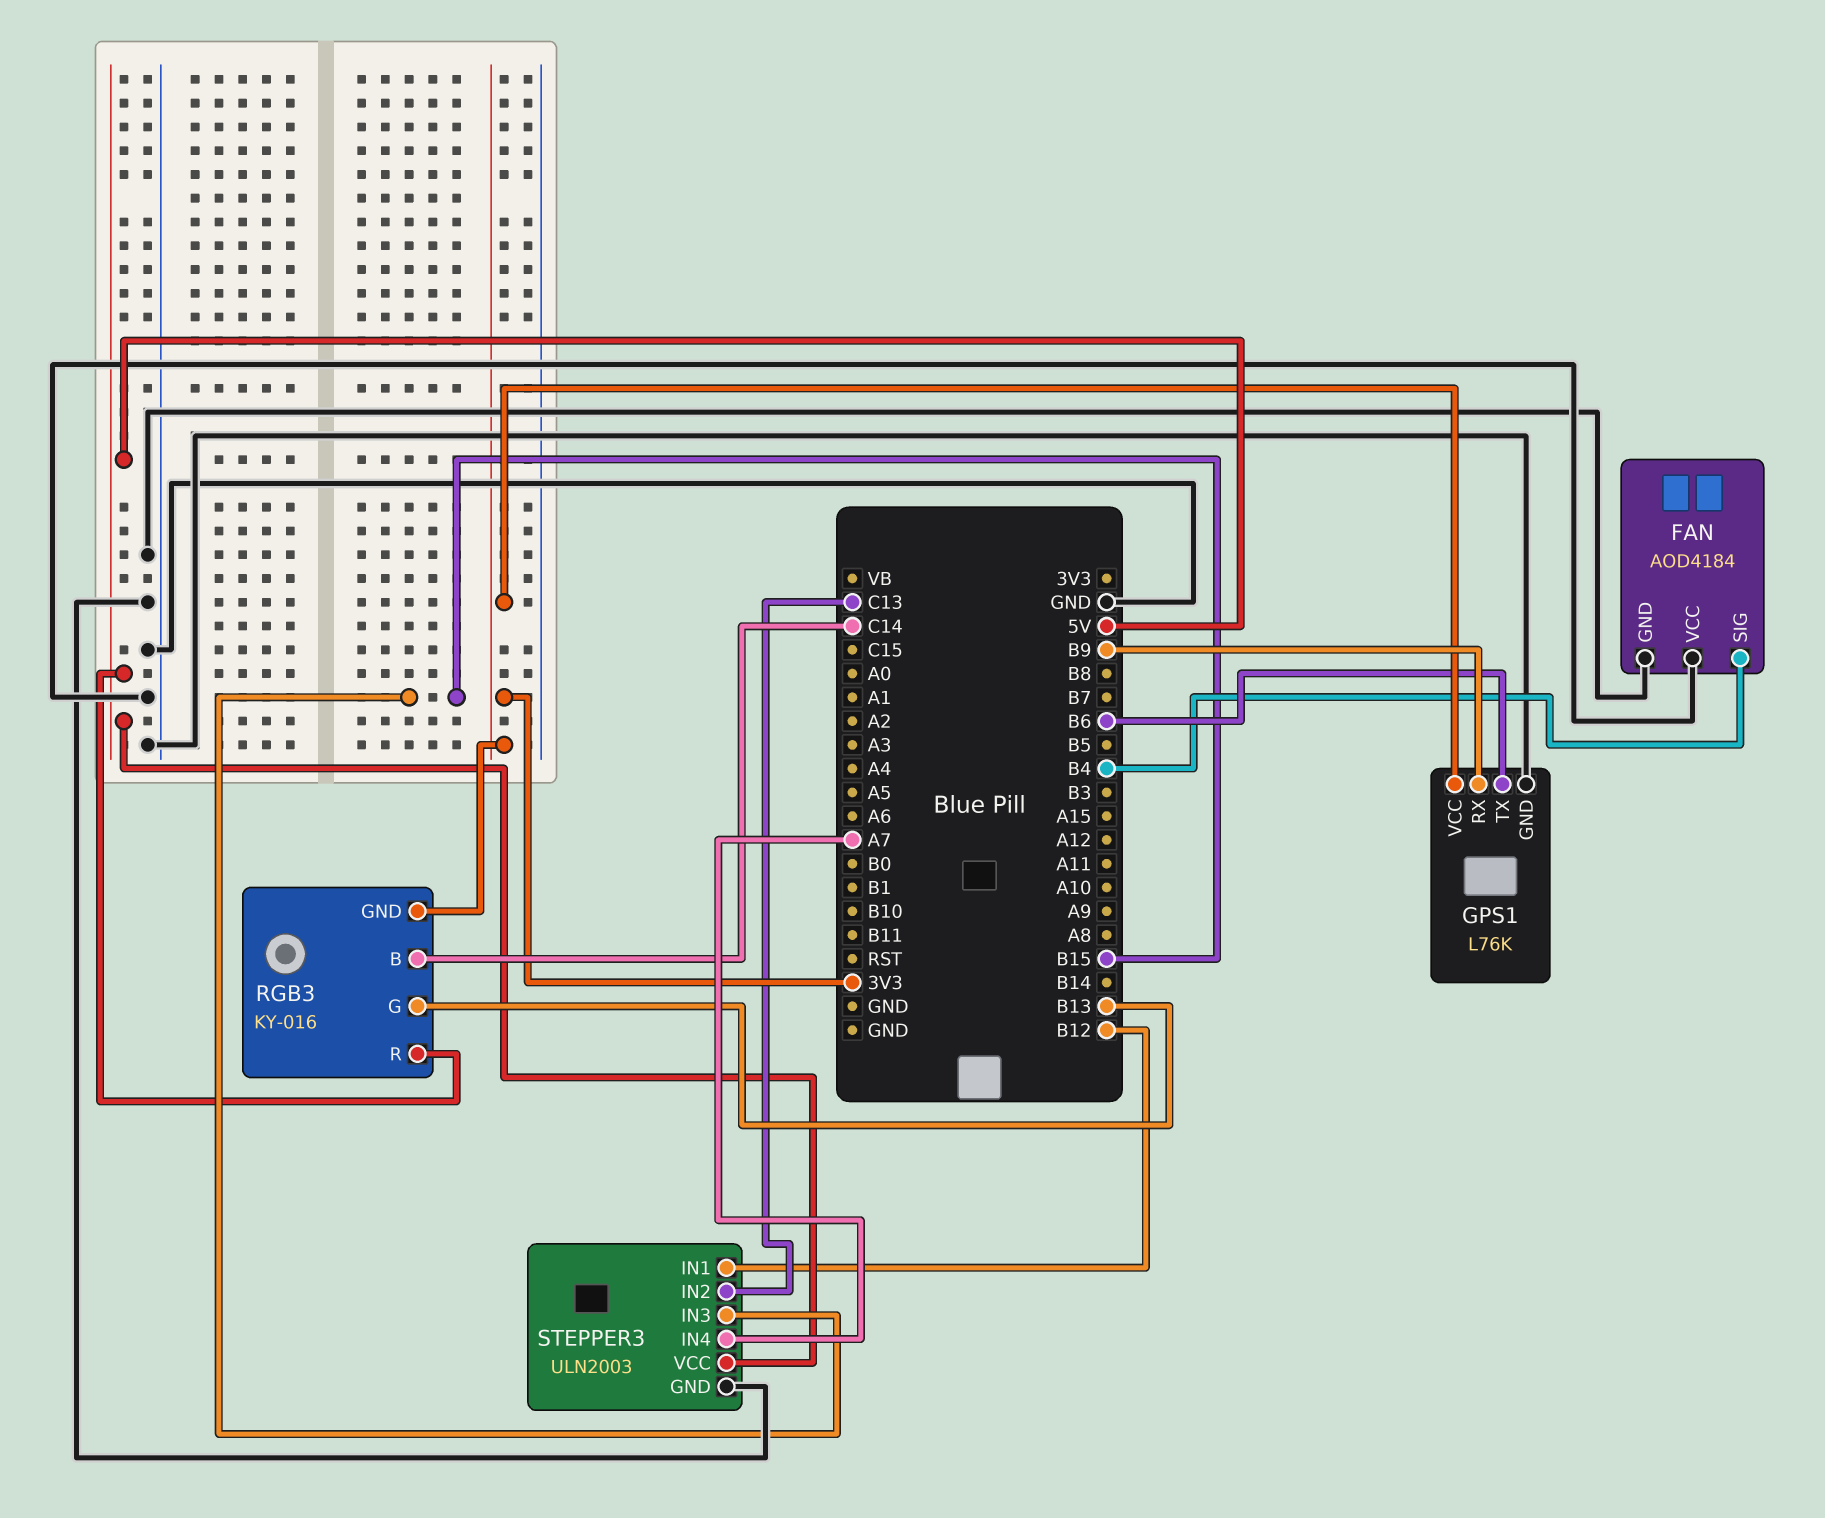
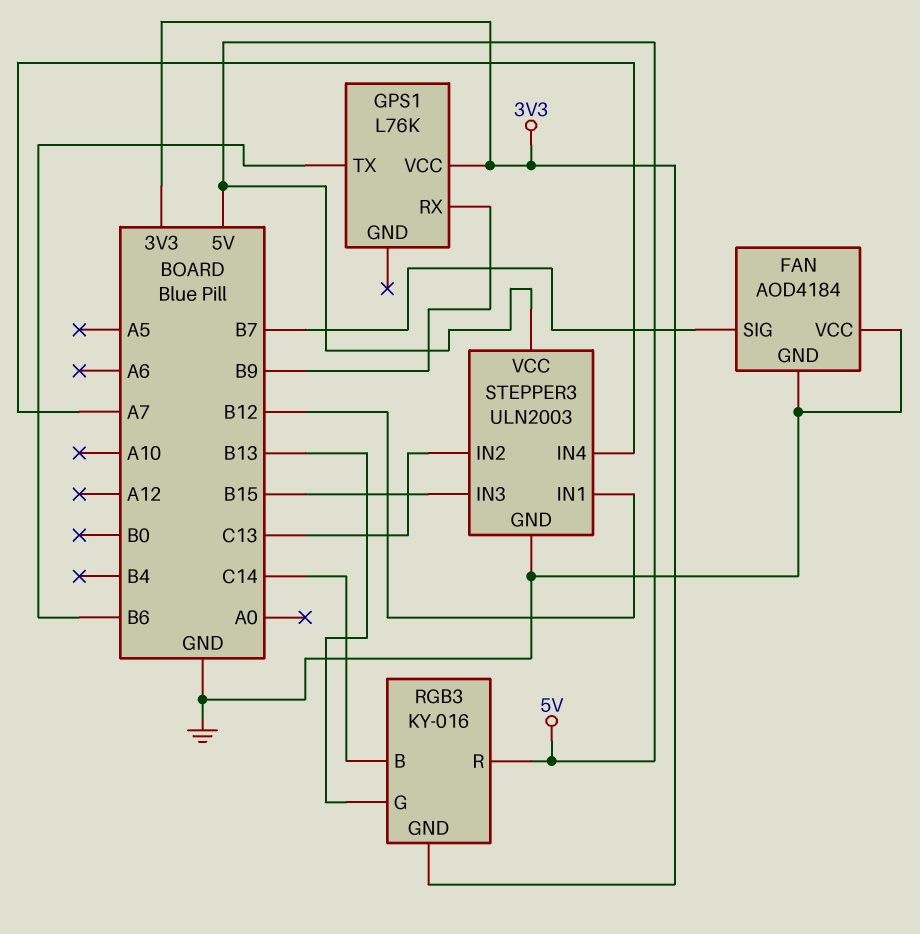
FAN pin SIG: B4 -> B7
GPS1 pin GND: GND -> none

